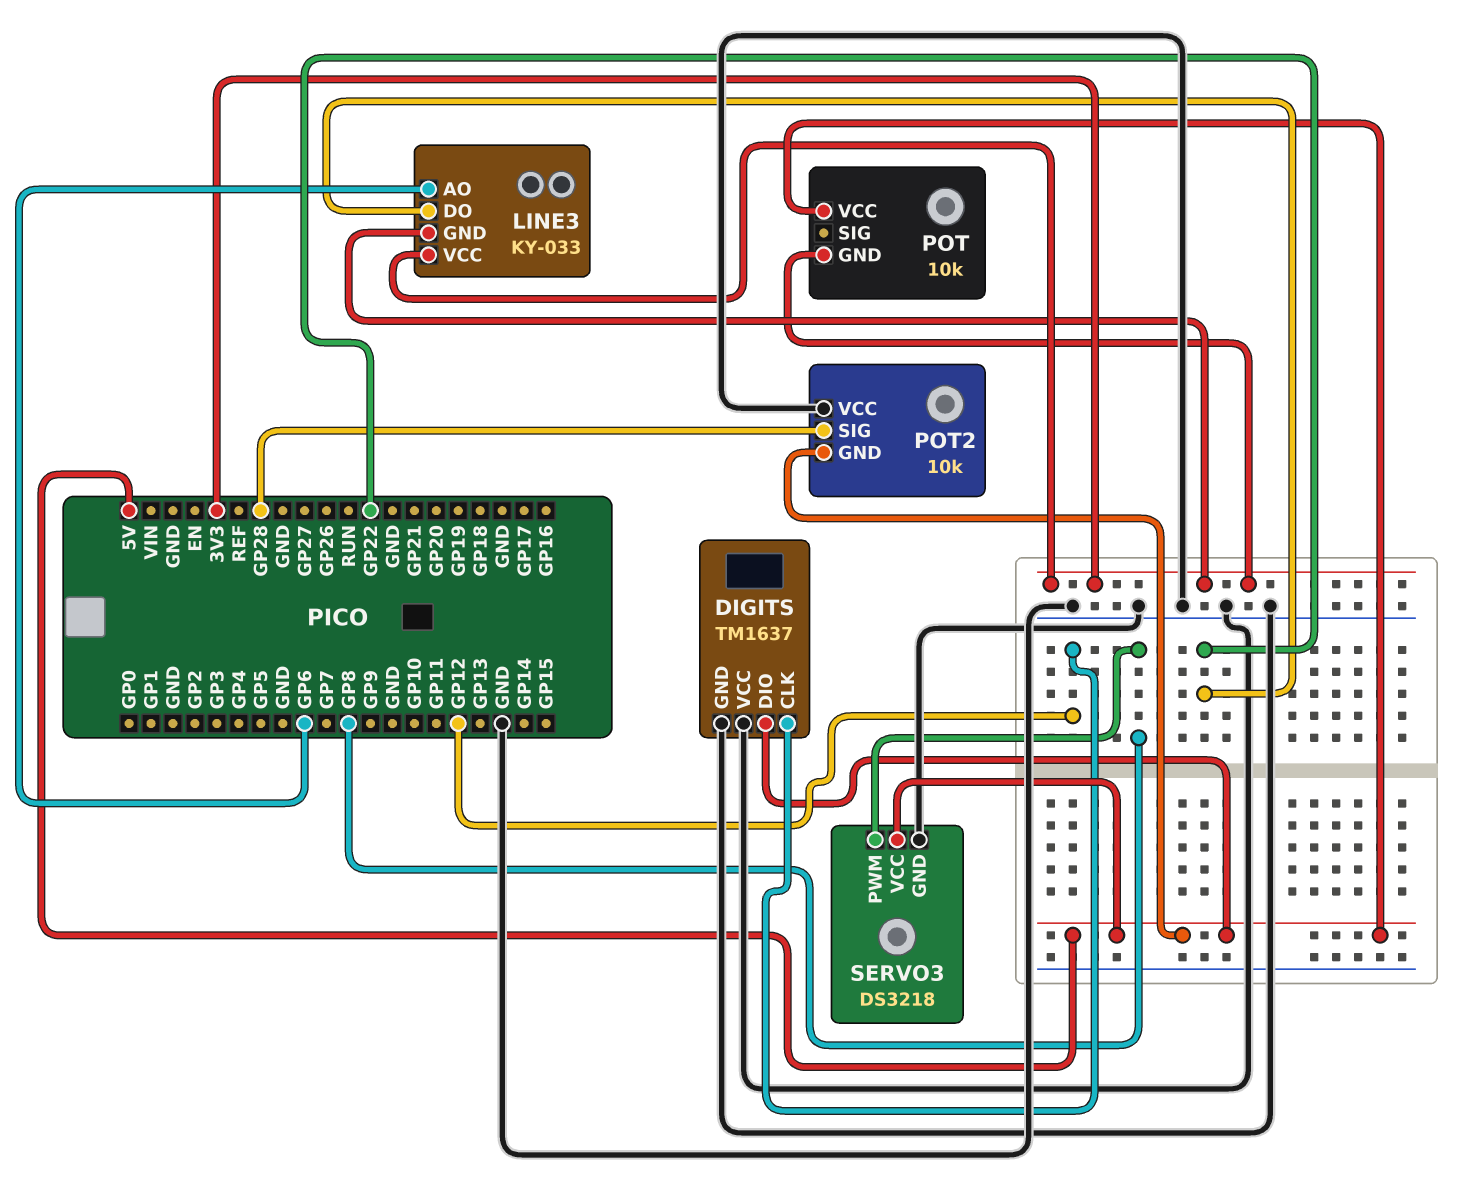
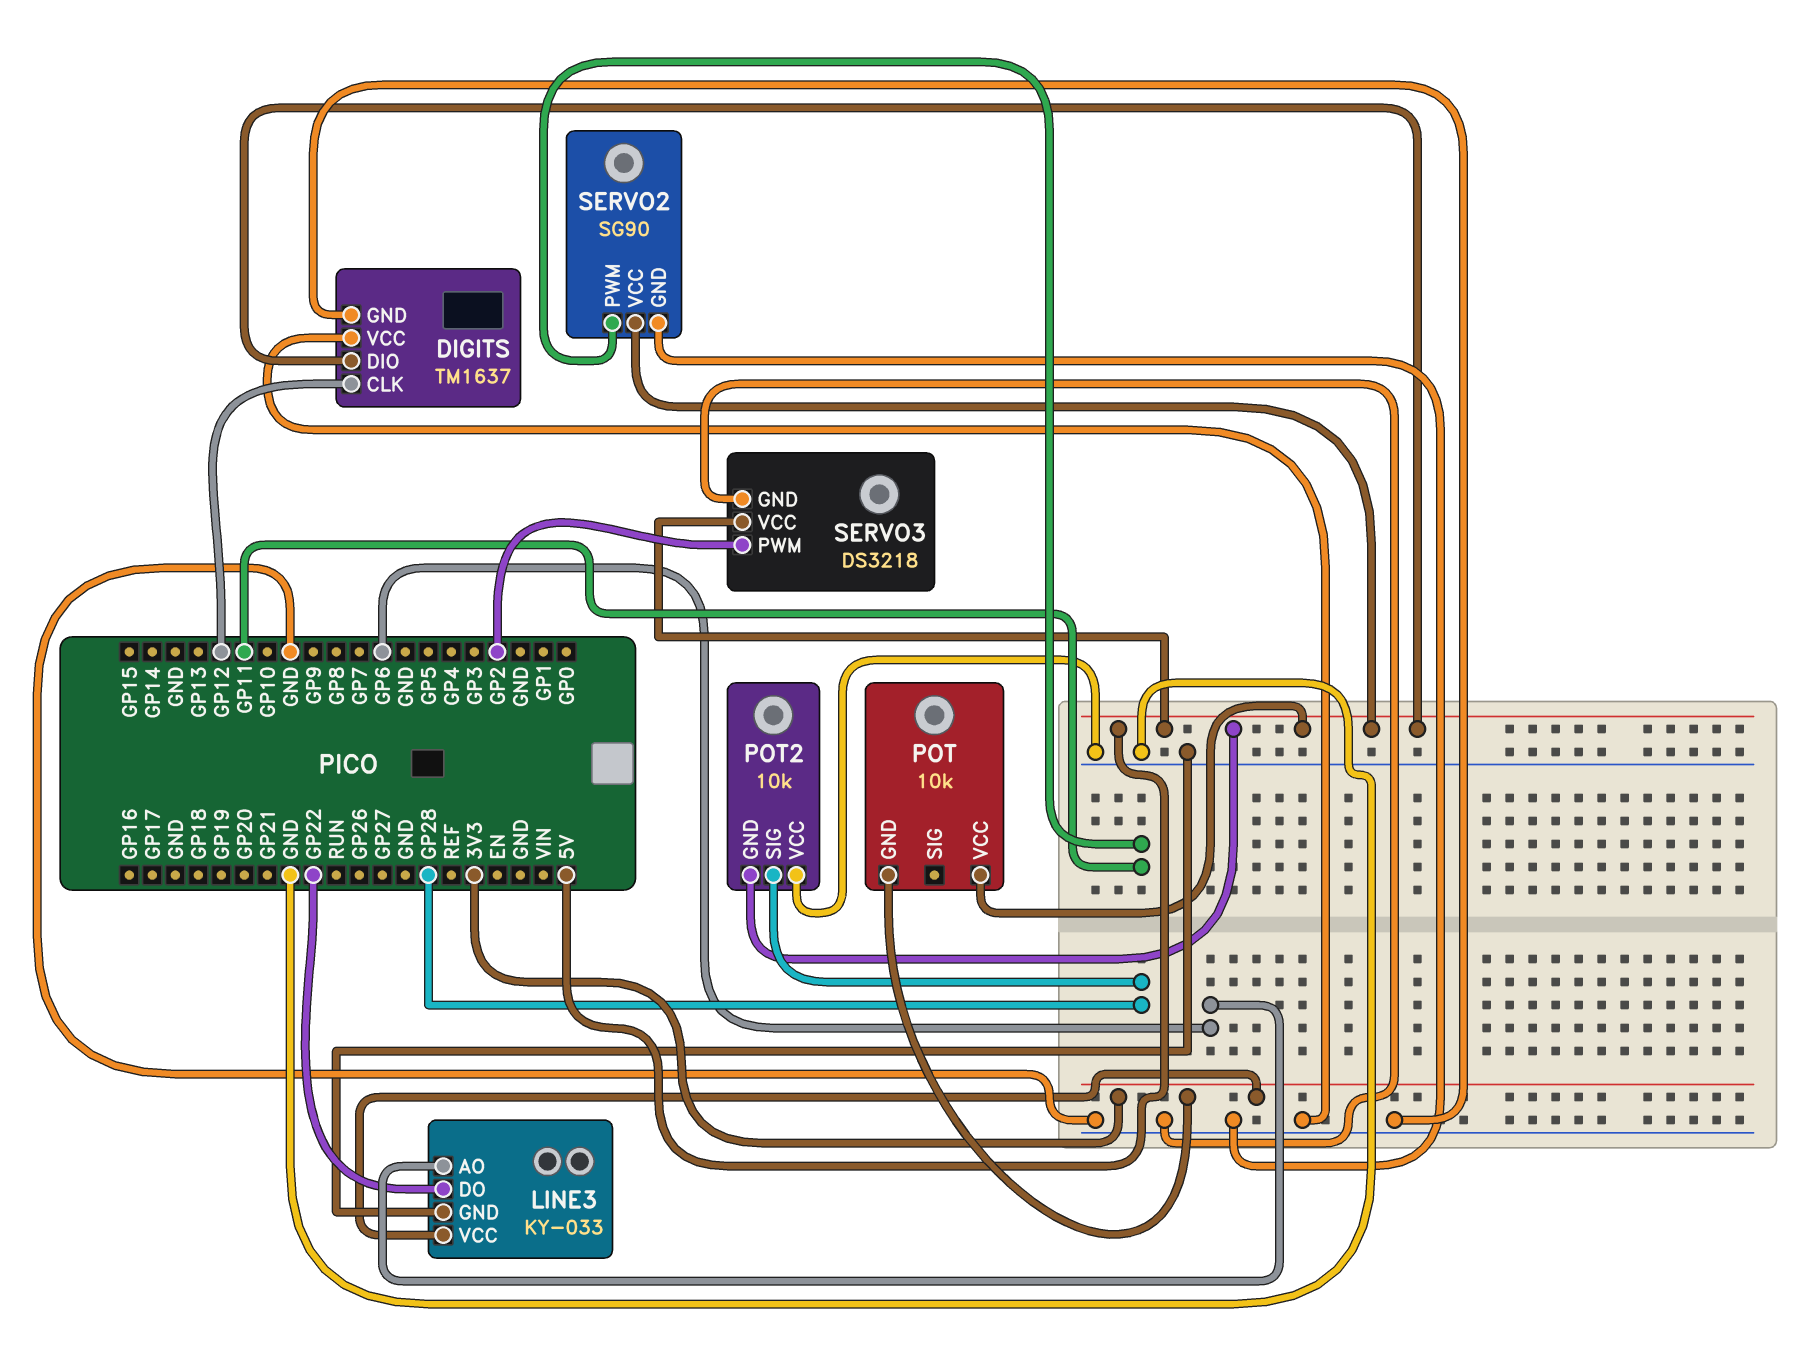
LINE3 pin GND: 3V3 -> GND
SERVO2: none -> SG90
SERVO2 pin GND: none -> GND
SERVO2 pin PWM: none -> GP11
SERVO2 pin VCC: none -> 5V
SERVO3 pin PWM: GP8 -> GP2

